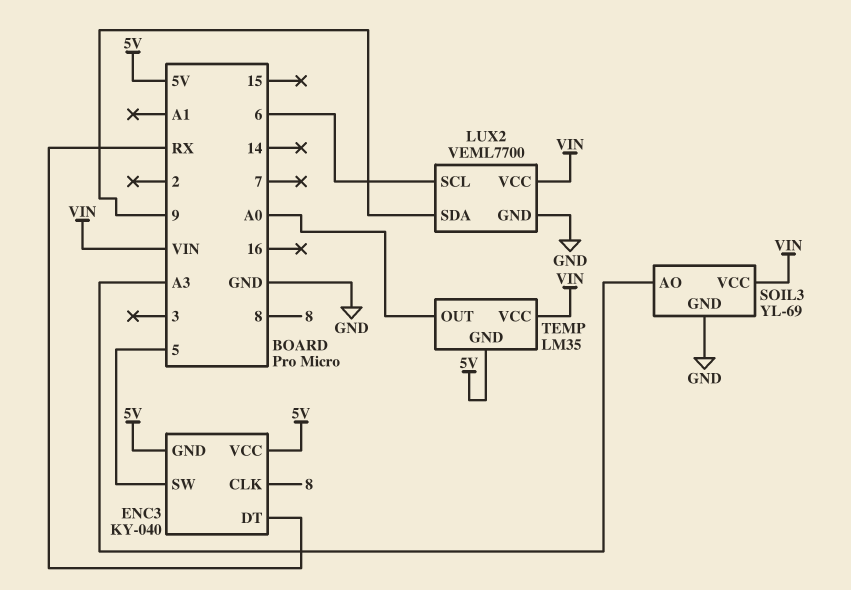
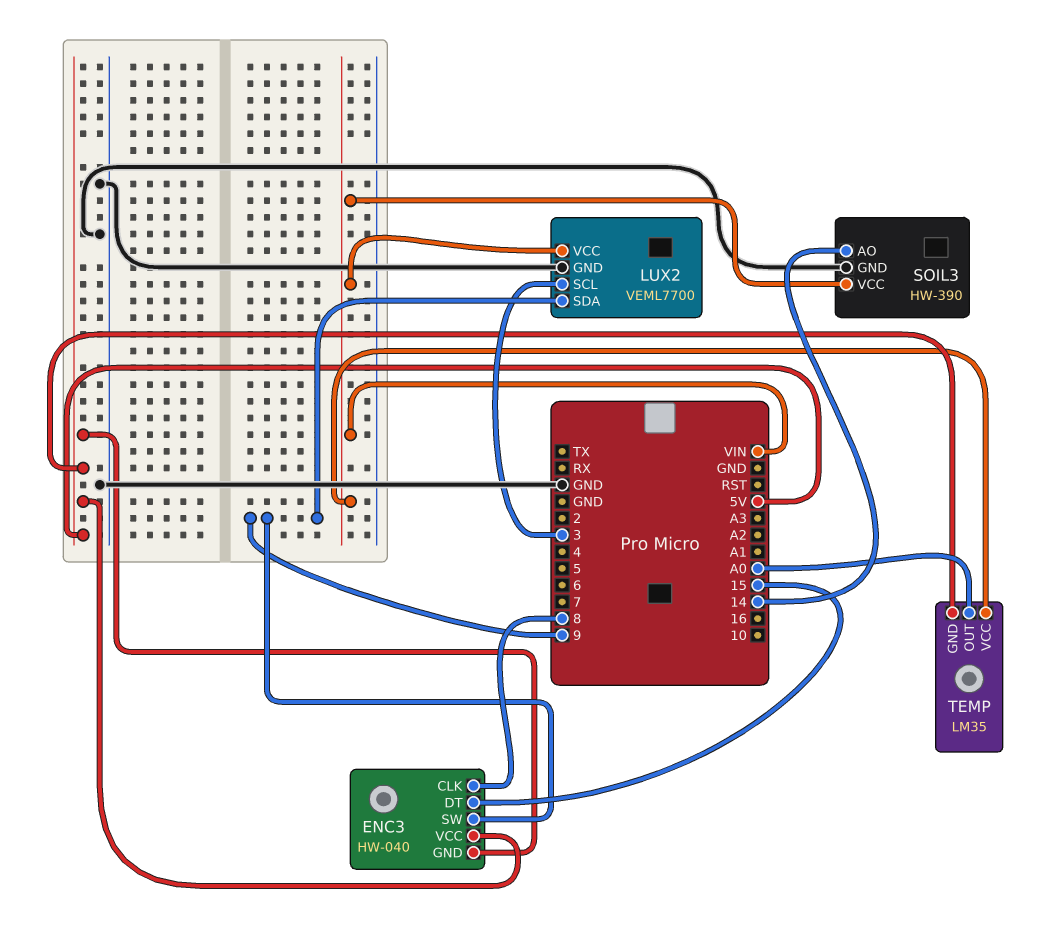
ENC3: KY-040 -> HW-040
ENC3 pin DT: RX -> 15
ENC3 pin SW: 5 -> 9
LUX2 pin SCL: 6 -> 3
SOIL3: YL-69 -> HW-390
SOIL3 pin AO: A3 -> 14

